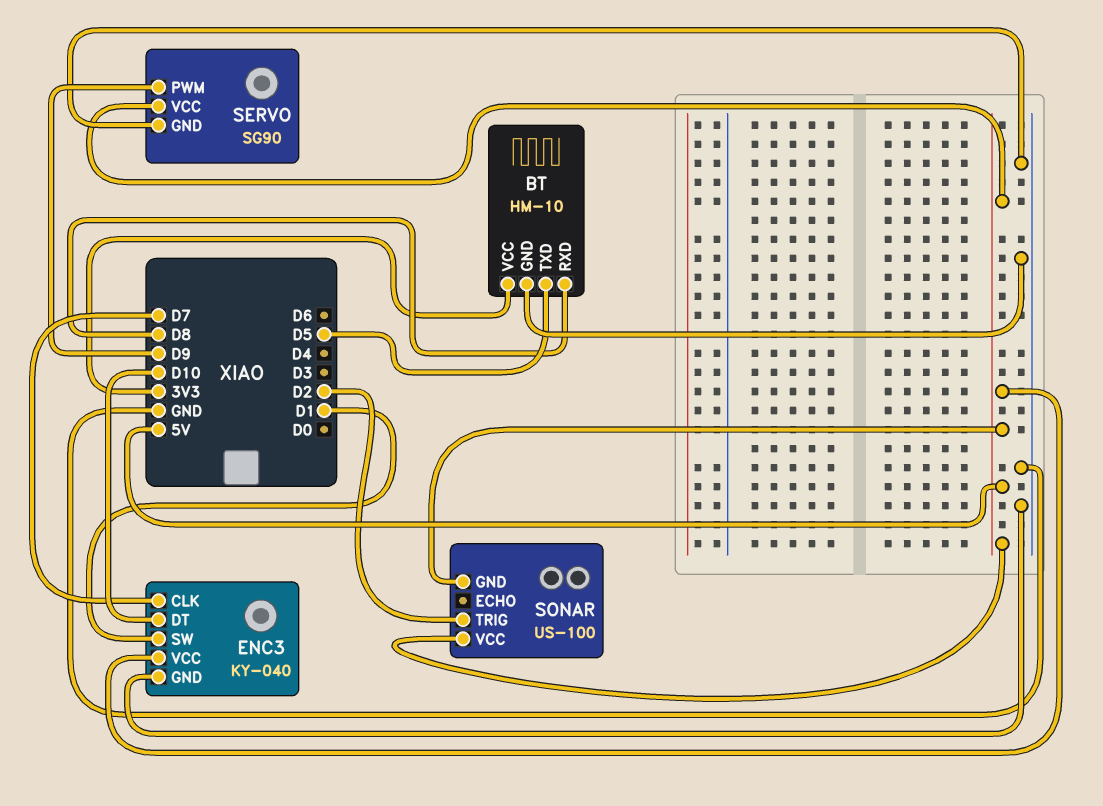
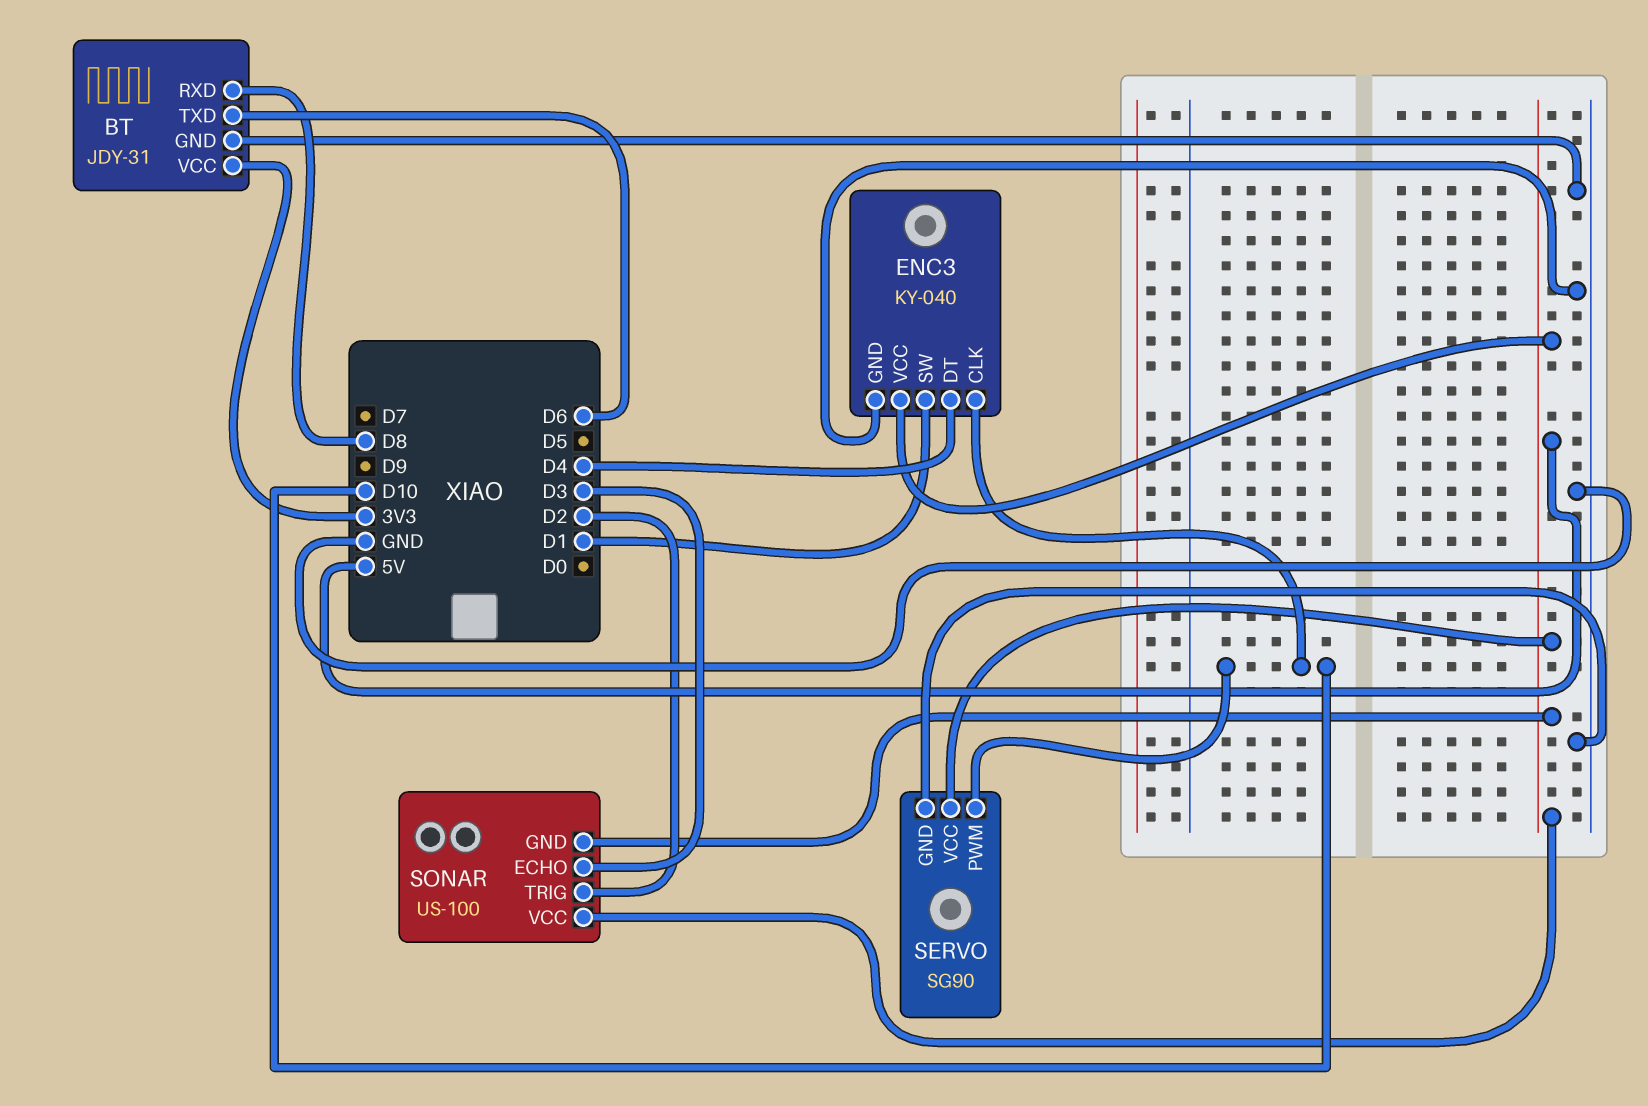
BT: HM-10 -> JDY-31
BT pin TXD: D5 -> D6
ENC3 pin CLK: D7 -> D10
ENC3 pin DT: D10 -> D4
SERVO pin PWM: D9 -> D10
SONAR pin ECHO: none -> D3

